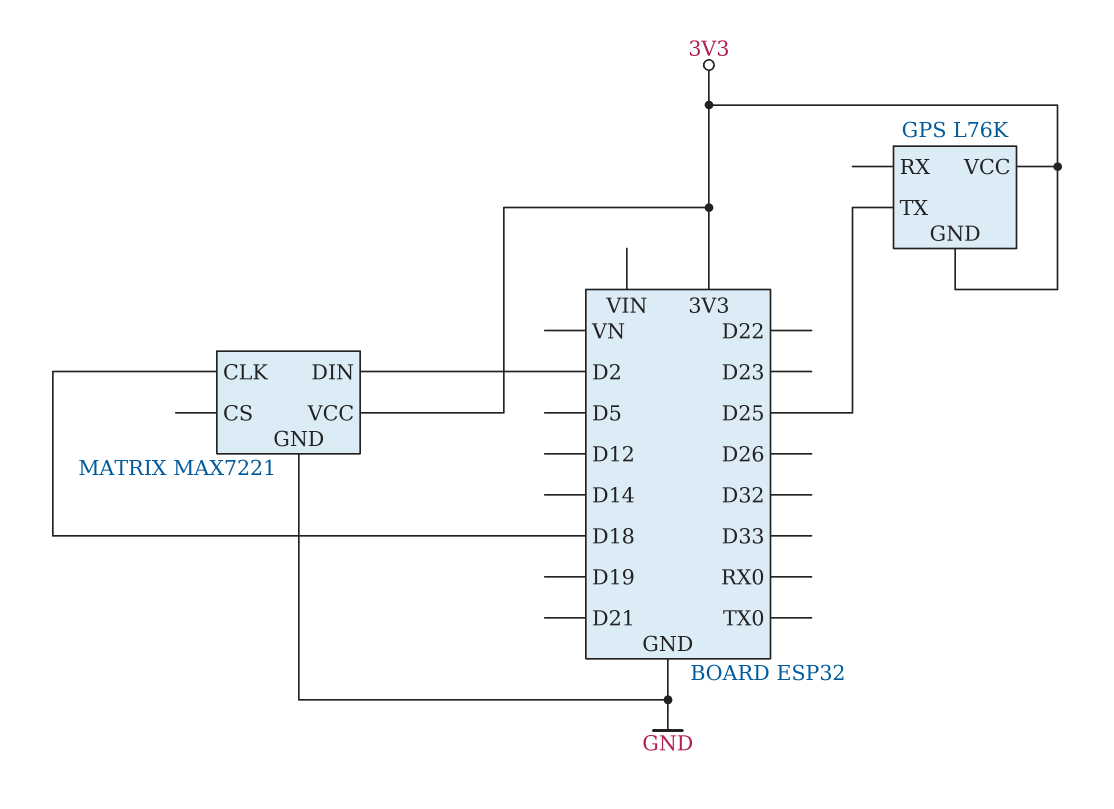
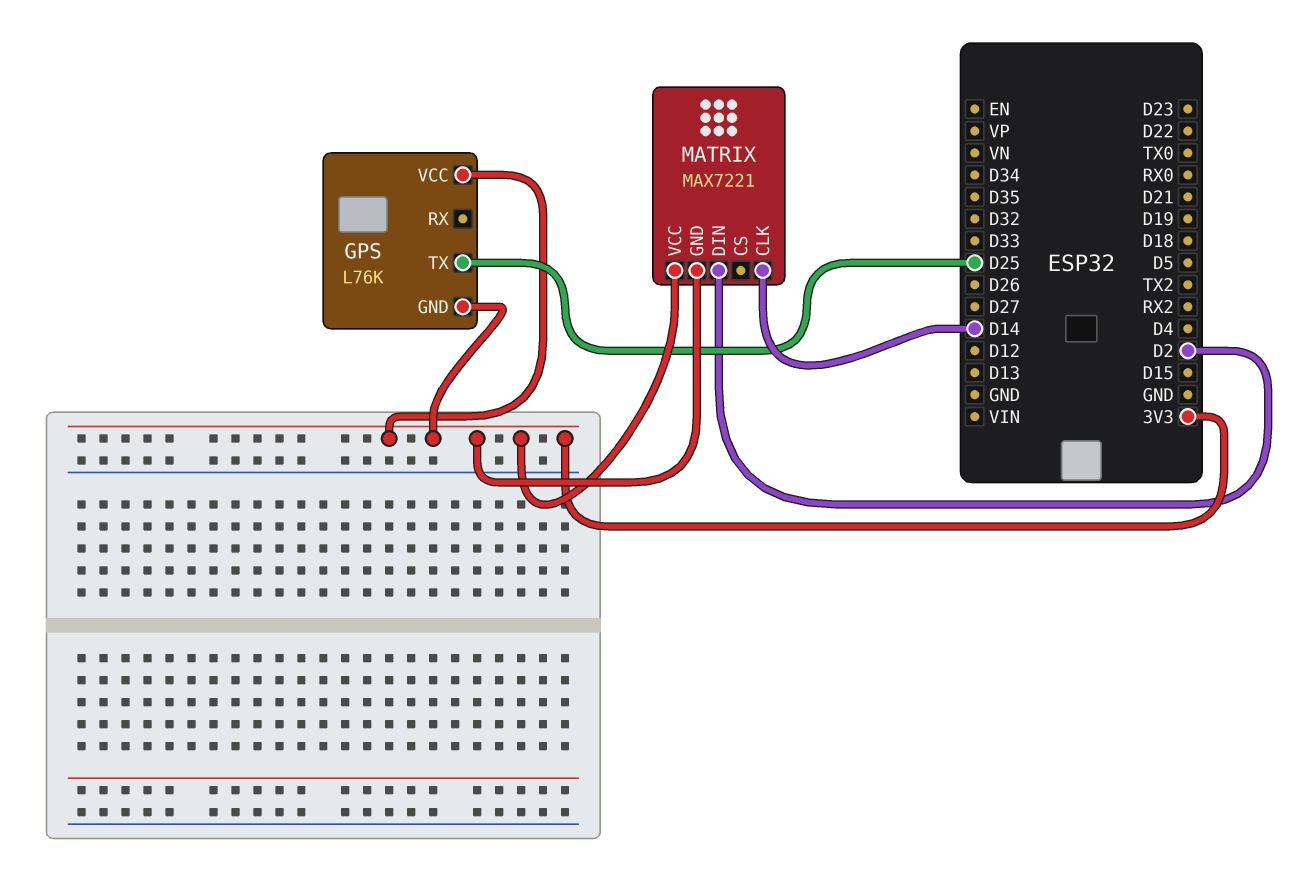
MATRIX pin CLK: D18 -> D14
MATRIX pin GND: GND -> 3V3

